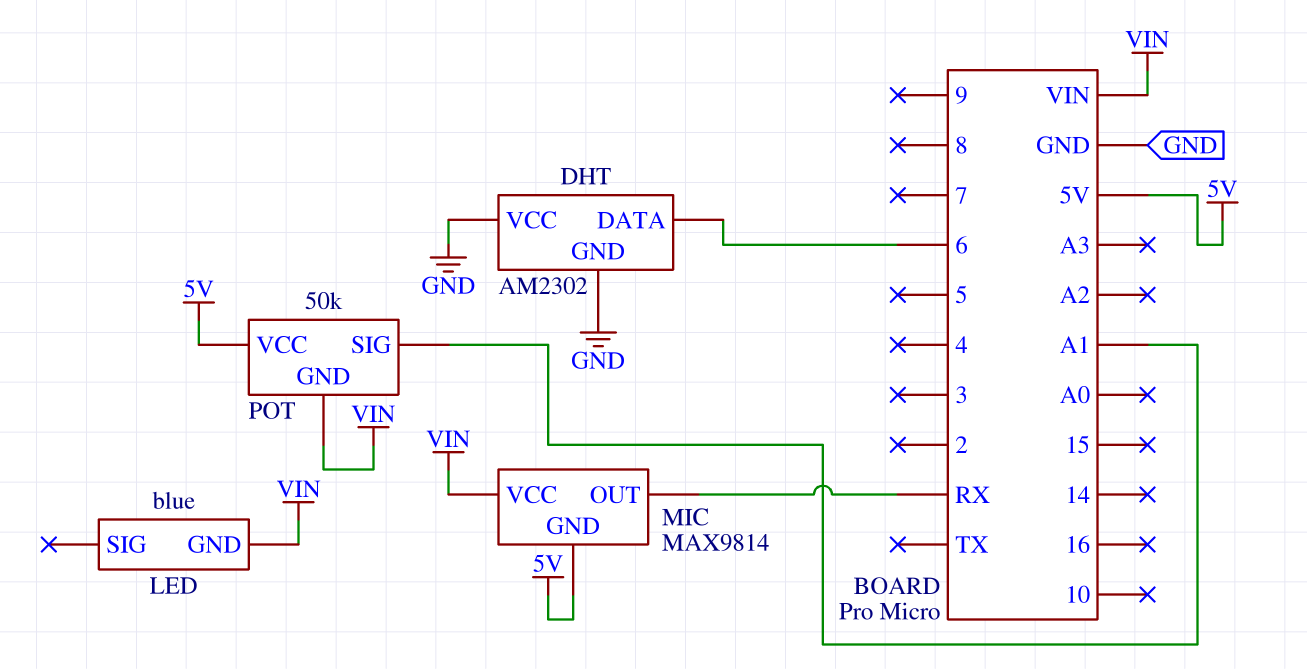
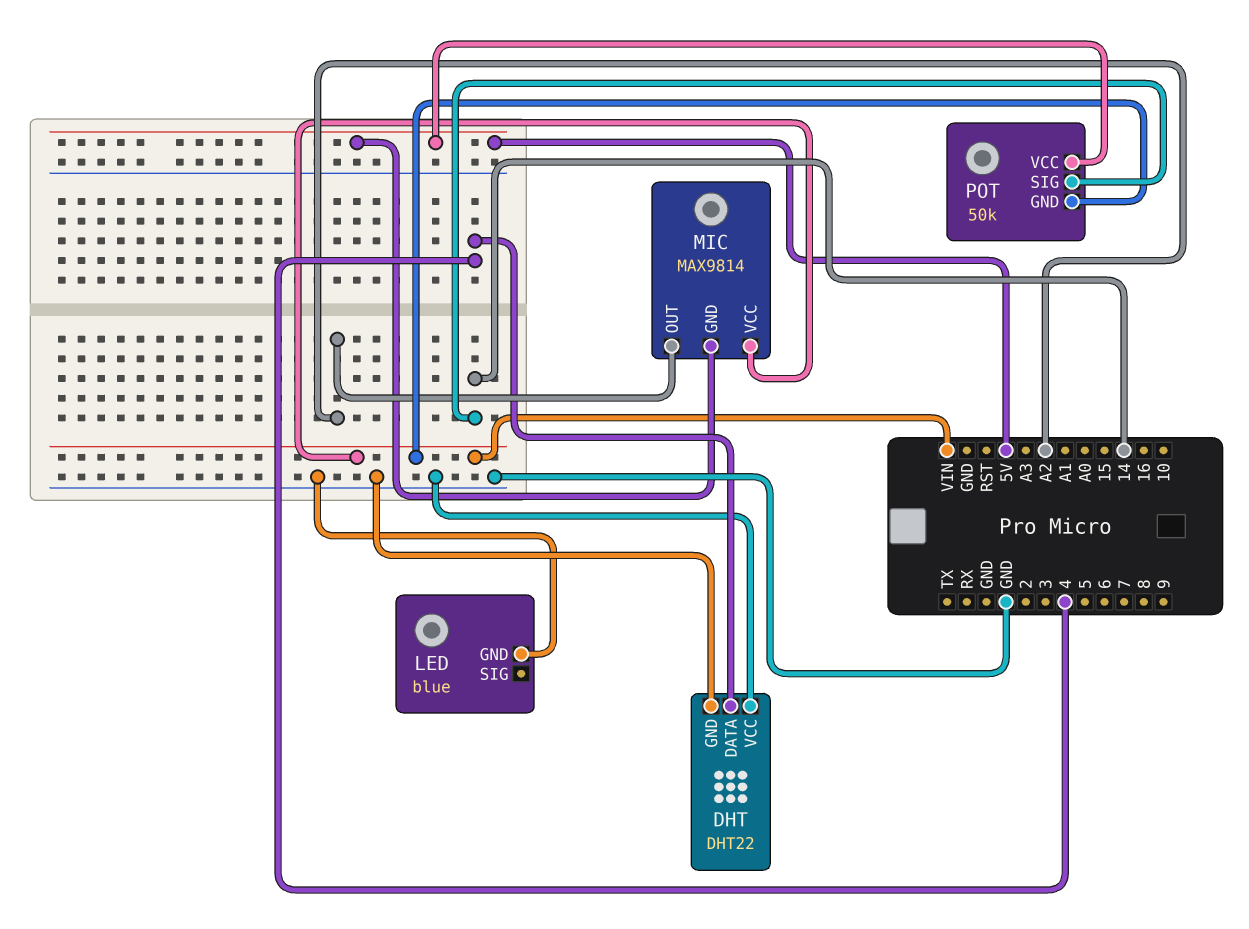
DHT: AM2302 -> DHT22
DHT pin DATA: 6 -> 4
LED pin GND: VIN -> GND
MIC pin OUT: RX -> A2
POT pin SIG: A1 -> 14

